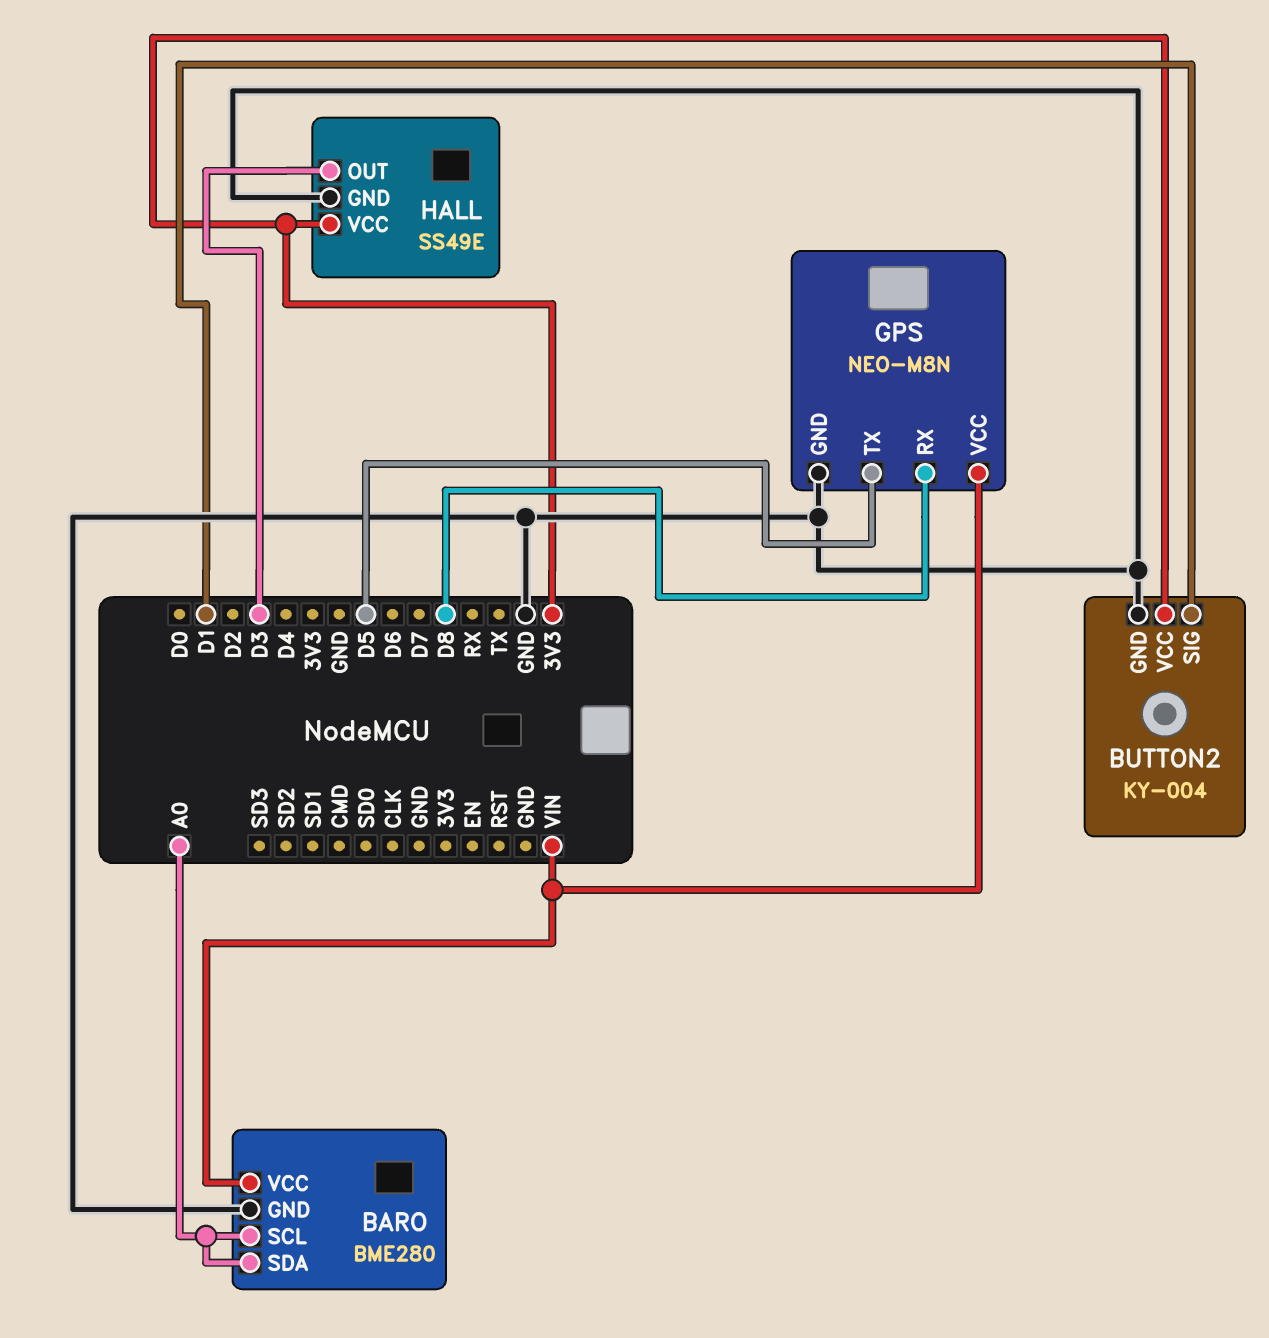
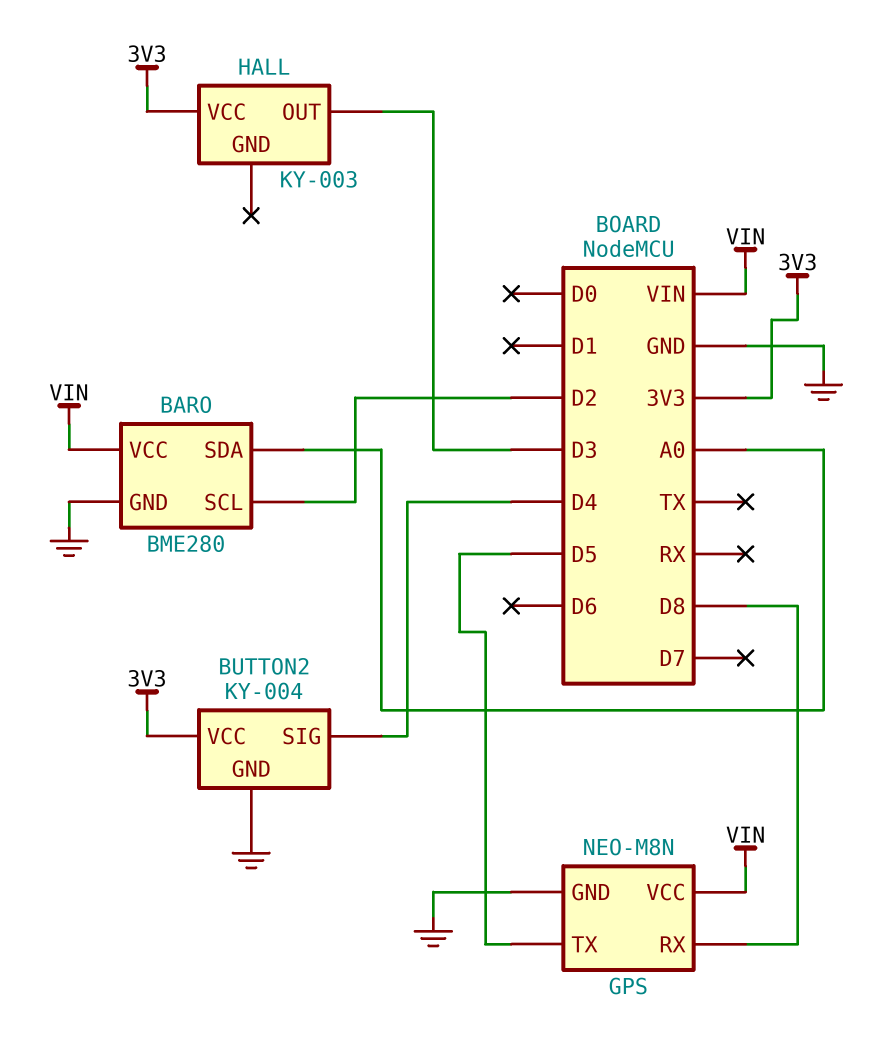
BARO pin SCL: A0 -> D2
BUTTON2 pin SIG: D1 -> D4
HALL: SS49E -> KY-003
HALL pin GND: GND -> none

